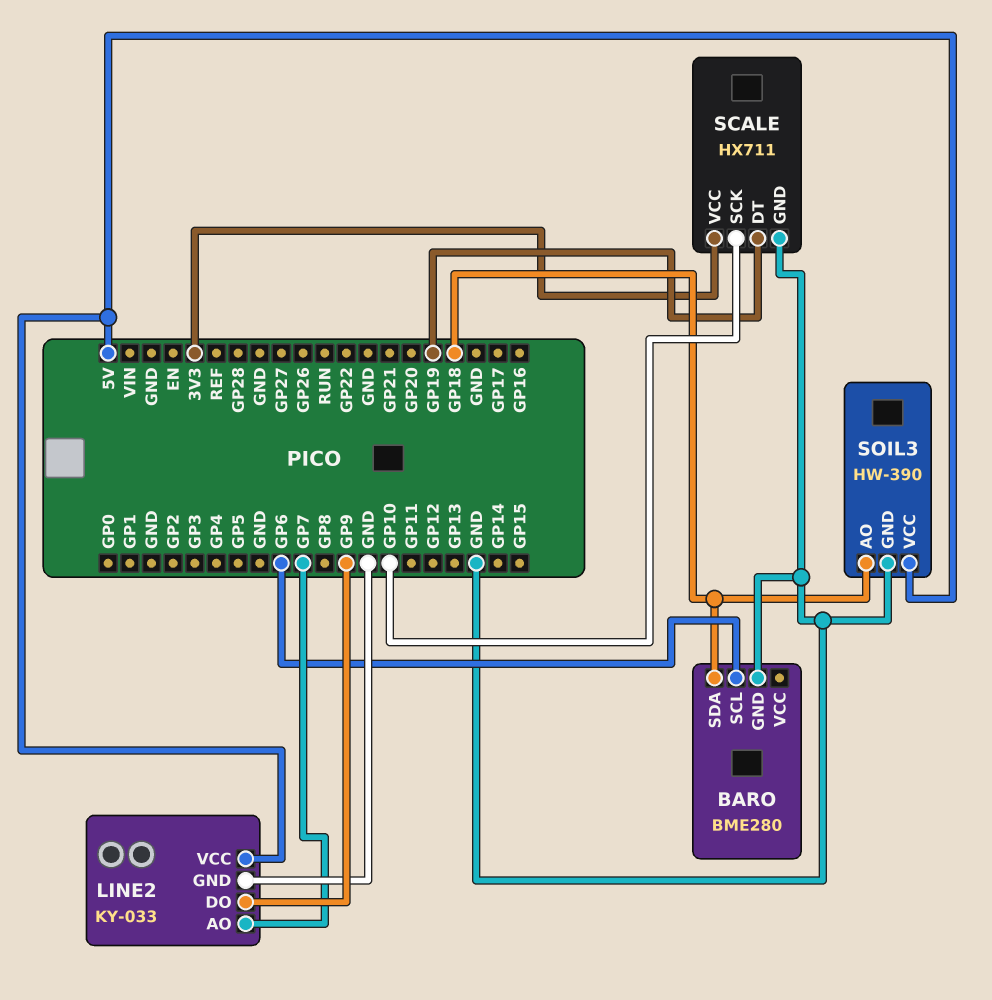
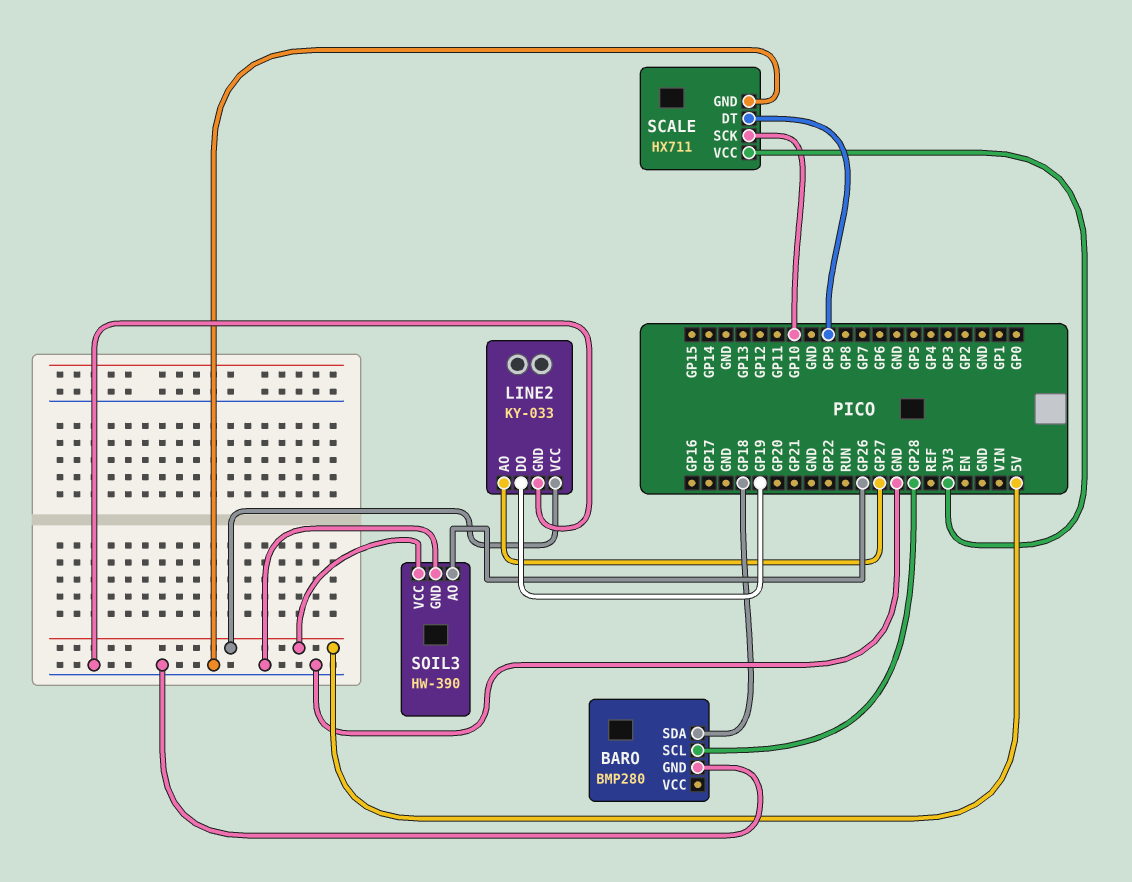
BARO: BME280 -> BMP280
BARO pin SCL: GP6 -> GP28
LINE2 pin AO: GP7 -> GP27
LINE2 pin DO: GP9 -> GP19
SCALE pin DT: GP19 -> GP9
SOIL3 pin AO: GP18 -> GP26

